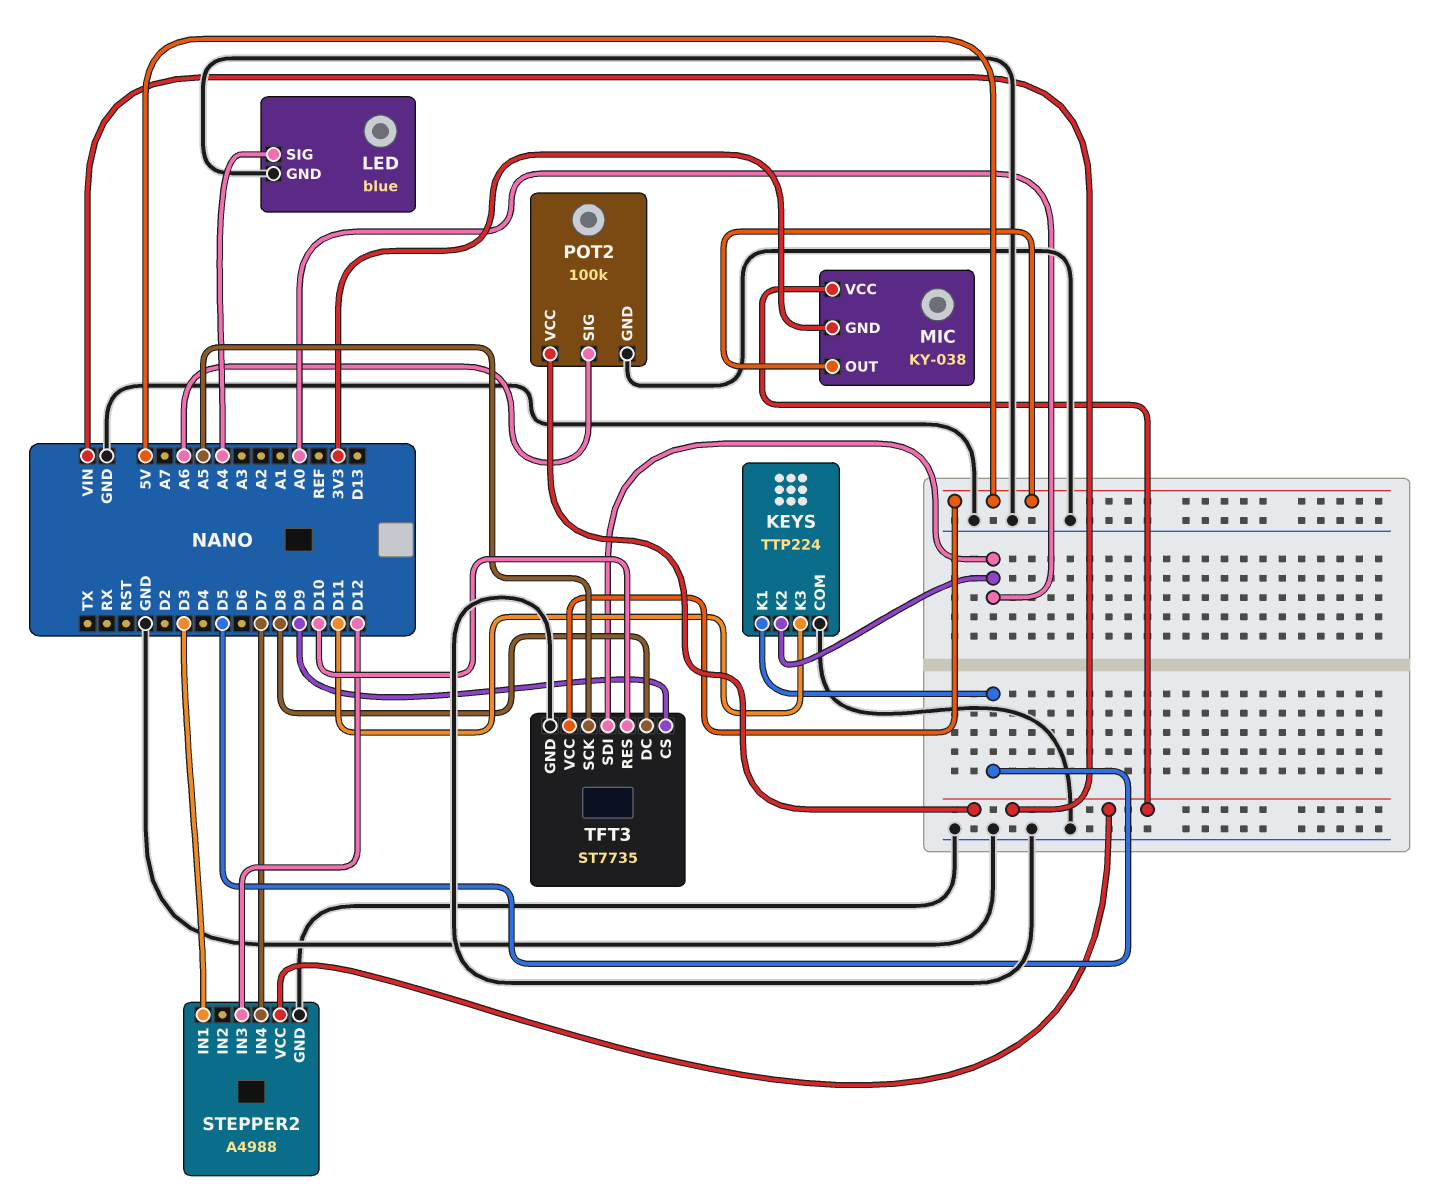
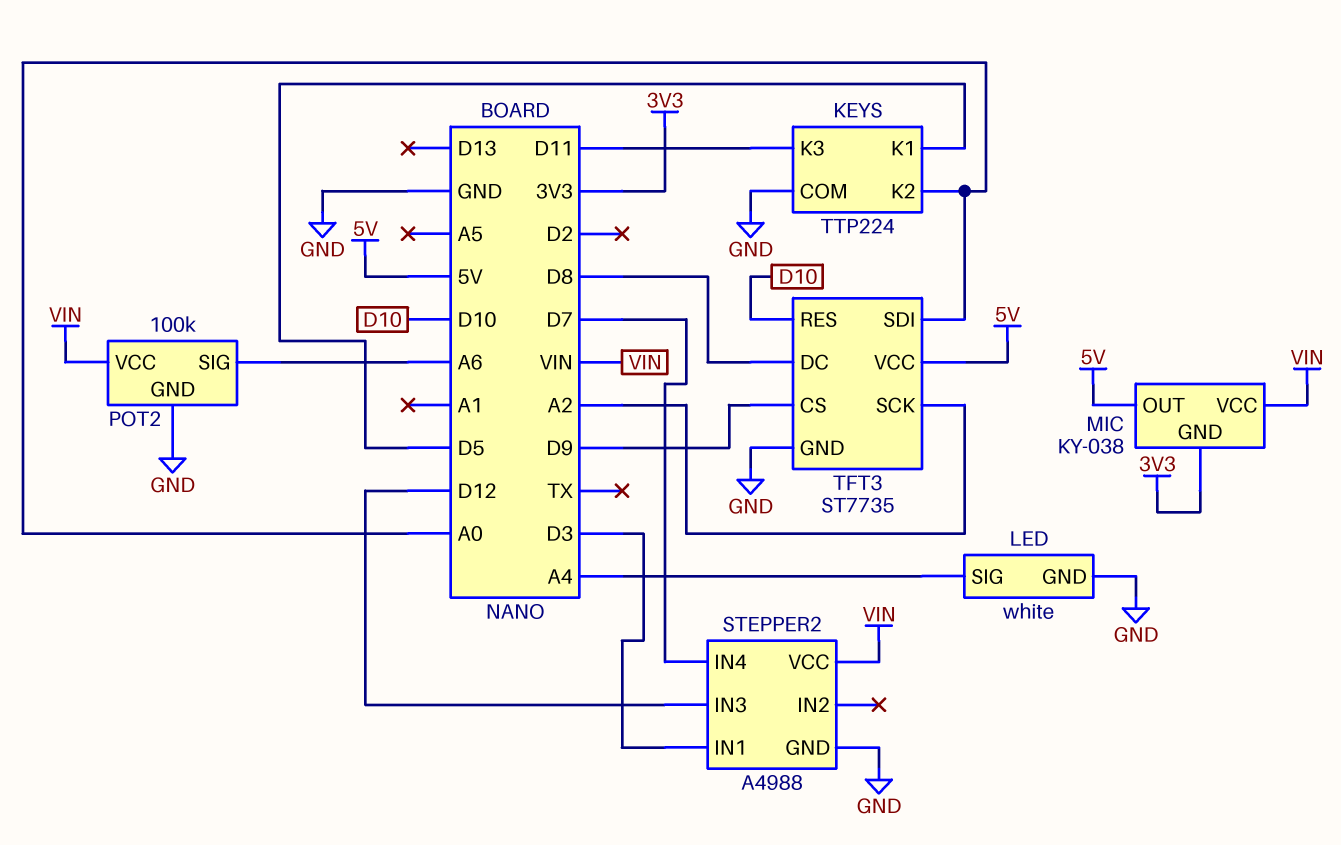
LED: blue -> white
TFT3 pin SCK: A5 -> A2

